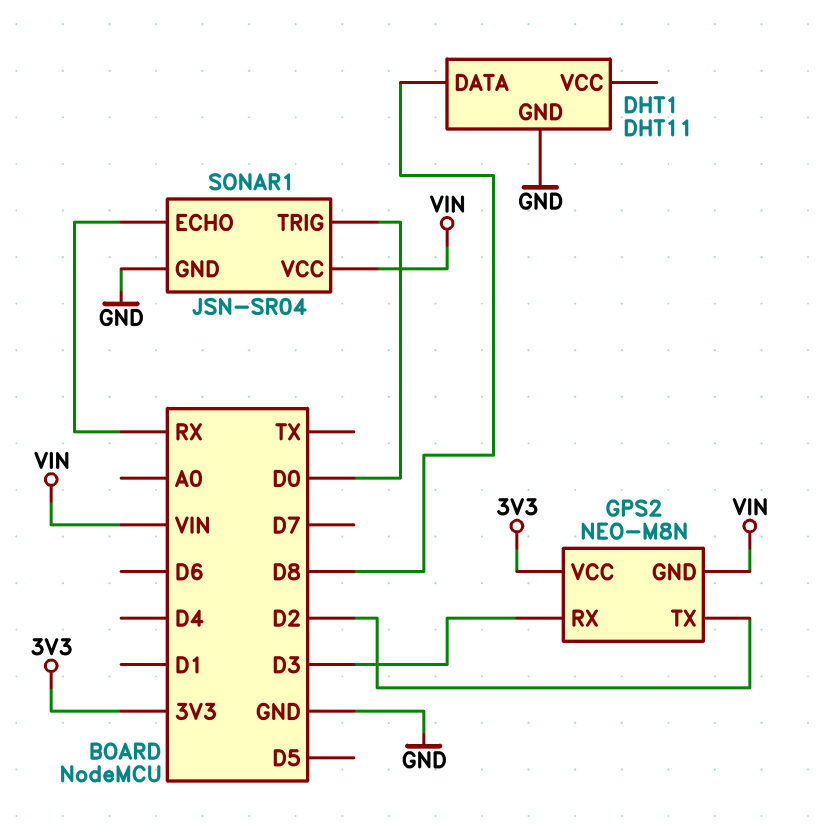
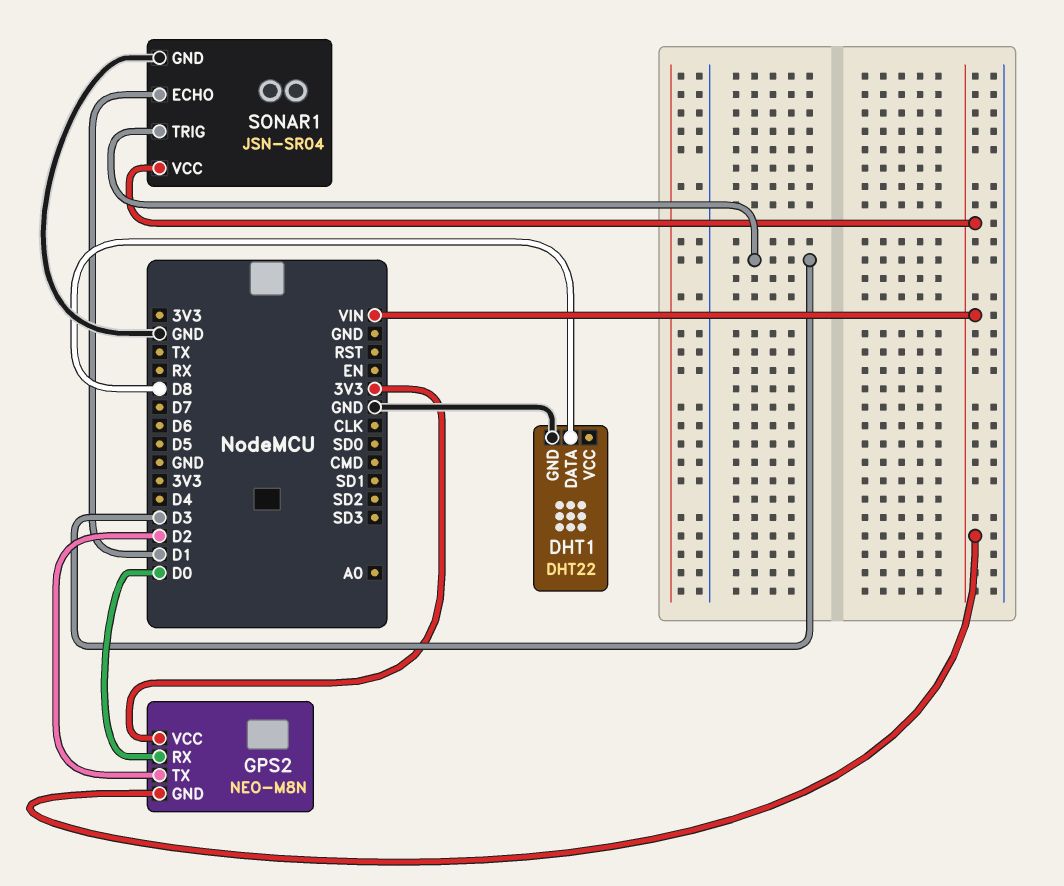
DHT1: DHT11 -> DHT22
GPS2 pin RX: D3 -> D0
SONAR1 pin ECHO: RX -> D1
SONAR1 pin TRIG: D0 -> D3

